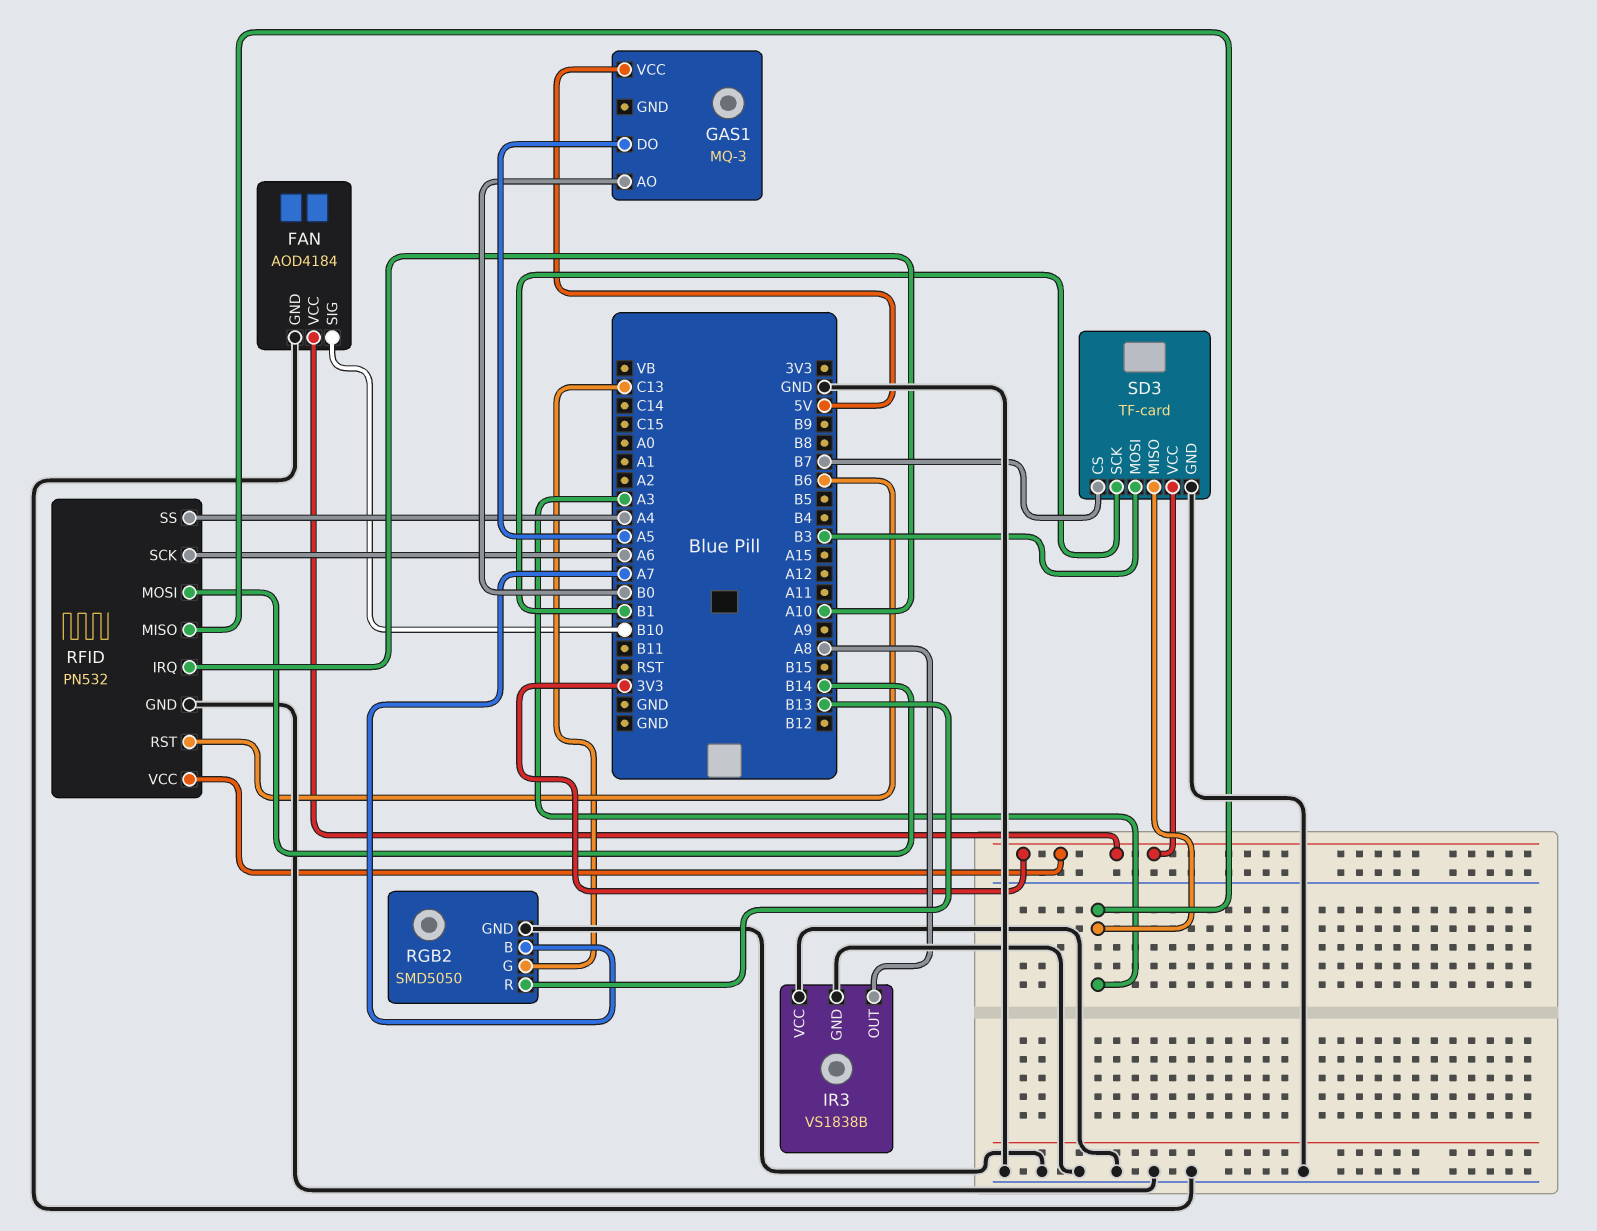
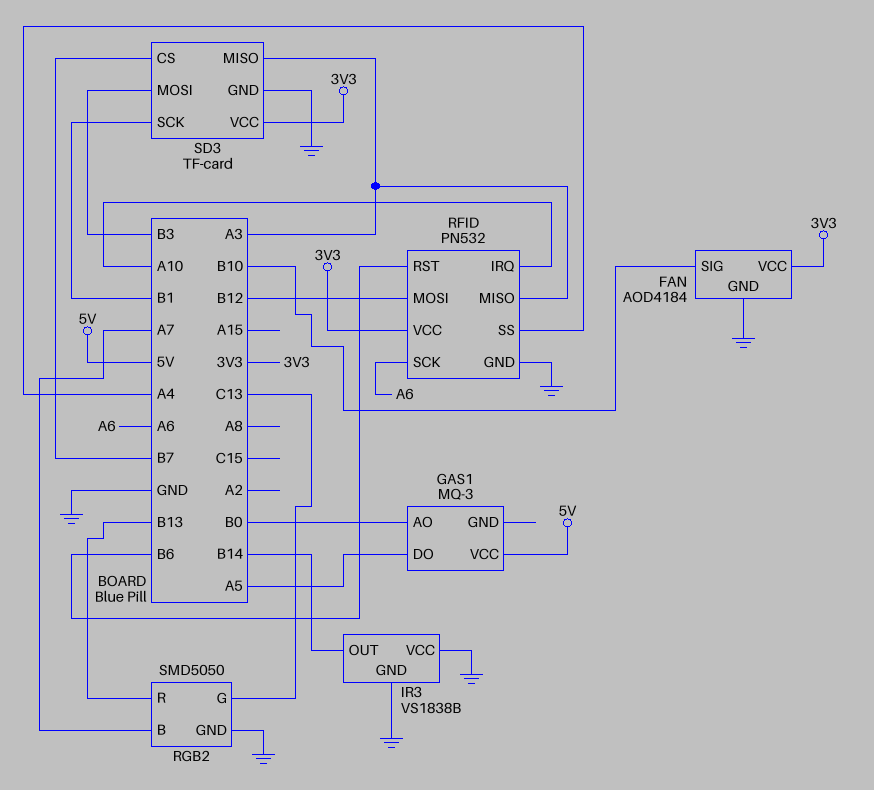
IR3 pin OUT: A8 -> B14
RFID pin MOSI: B14 -> B12

